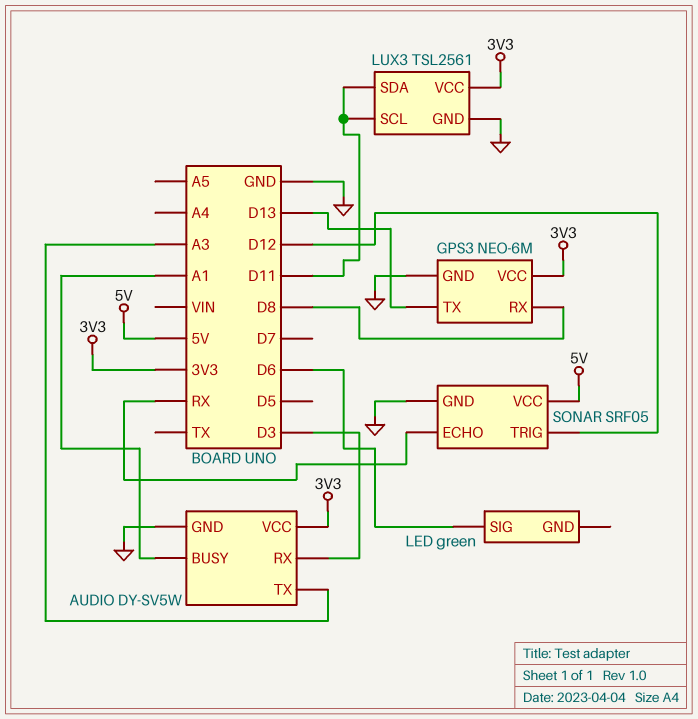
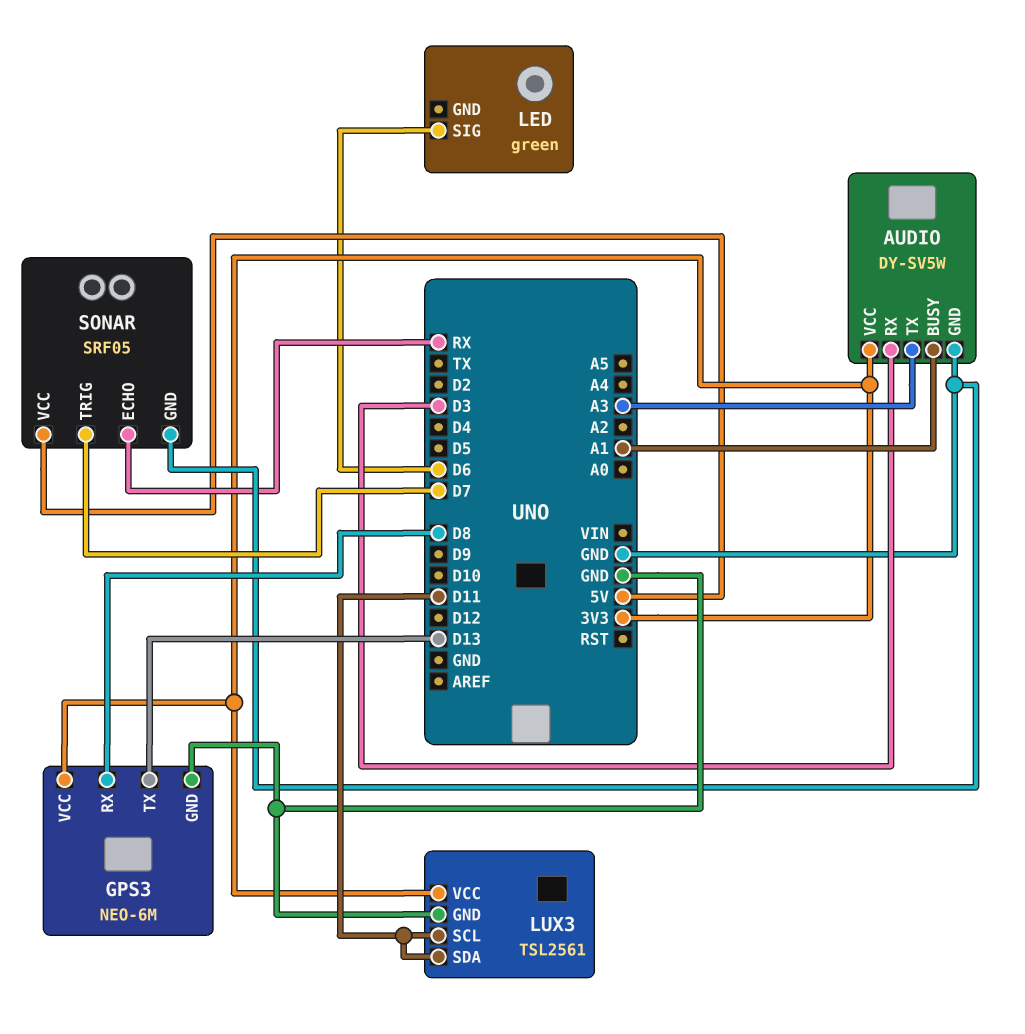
SONAR pin TRIG: D12 -> D7

